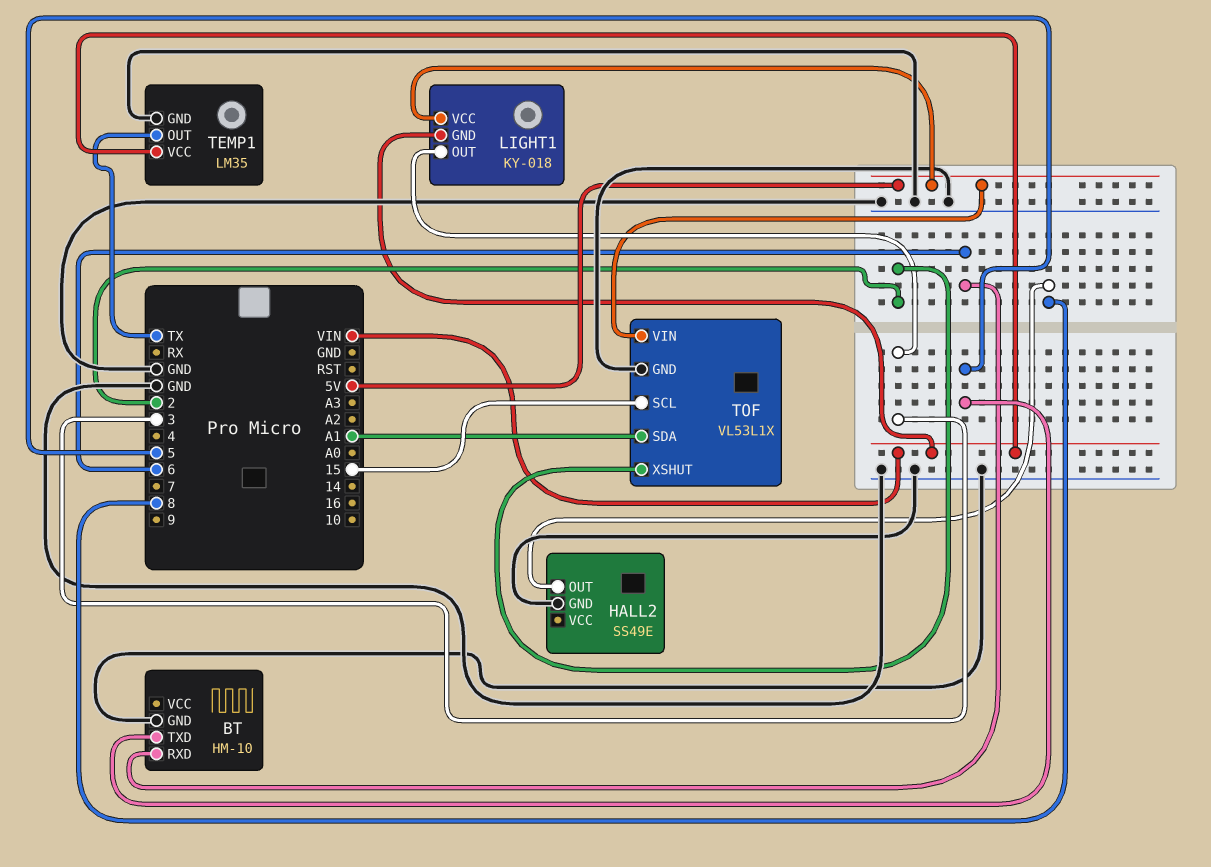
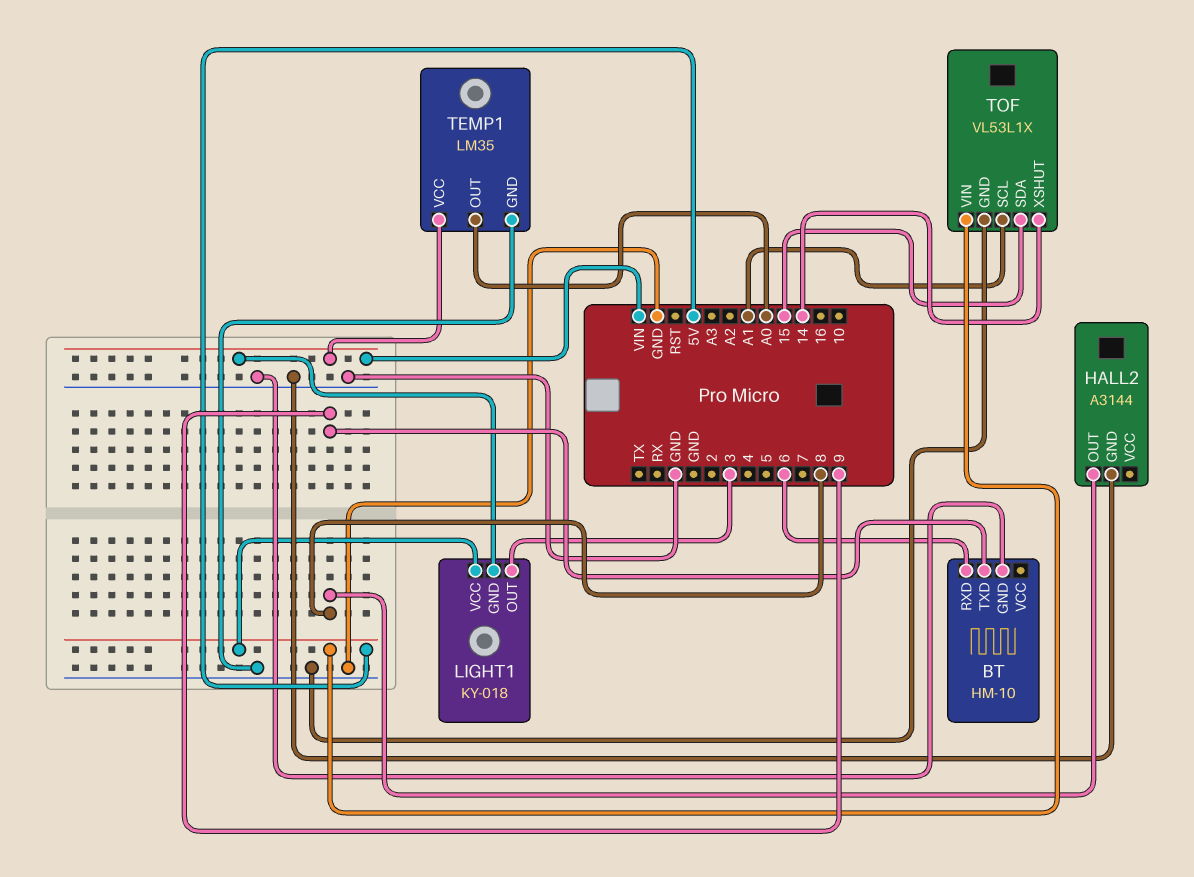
BT pin TXD: 5 -> 9
HALL2: SS49E -> A3144
TEMP1 pin OUT: TX -> A0
TOF pin SCL: 15 -> A1
TOF pin SDA: A1 -> 15
TOF pin XSHUT: 2 -> 14

